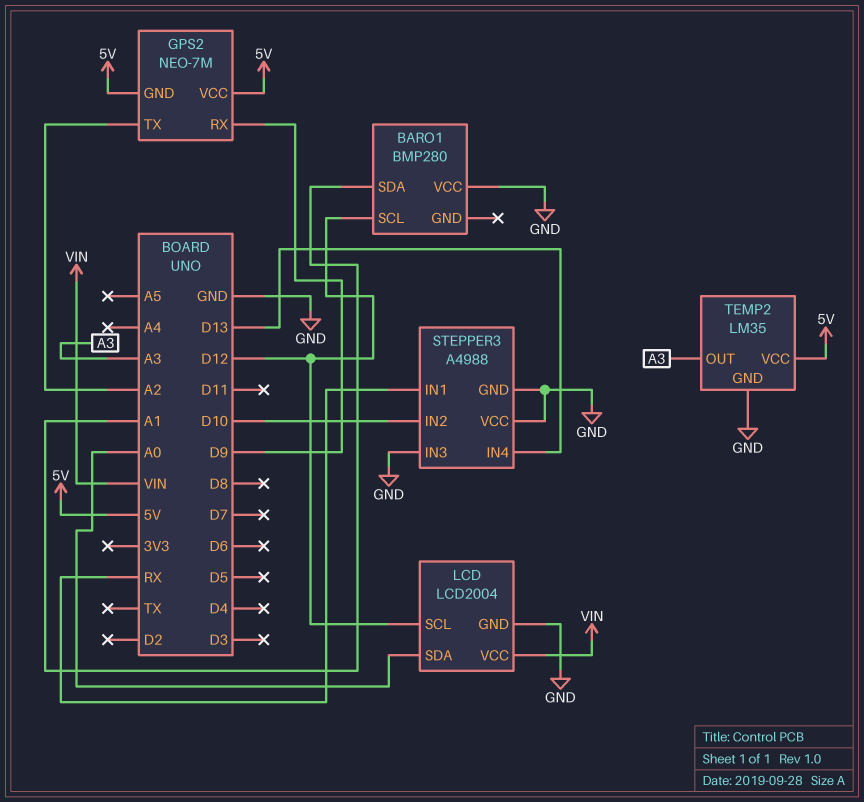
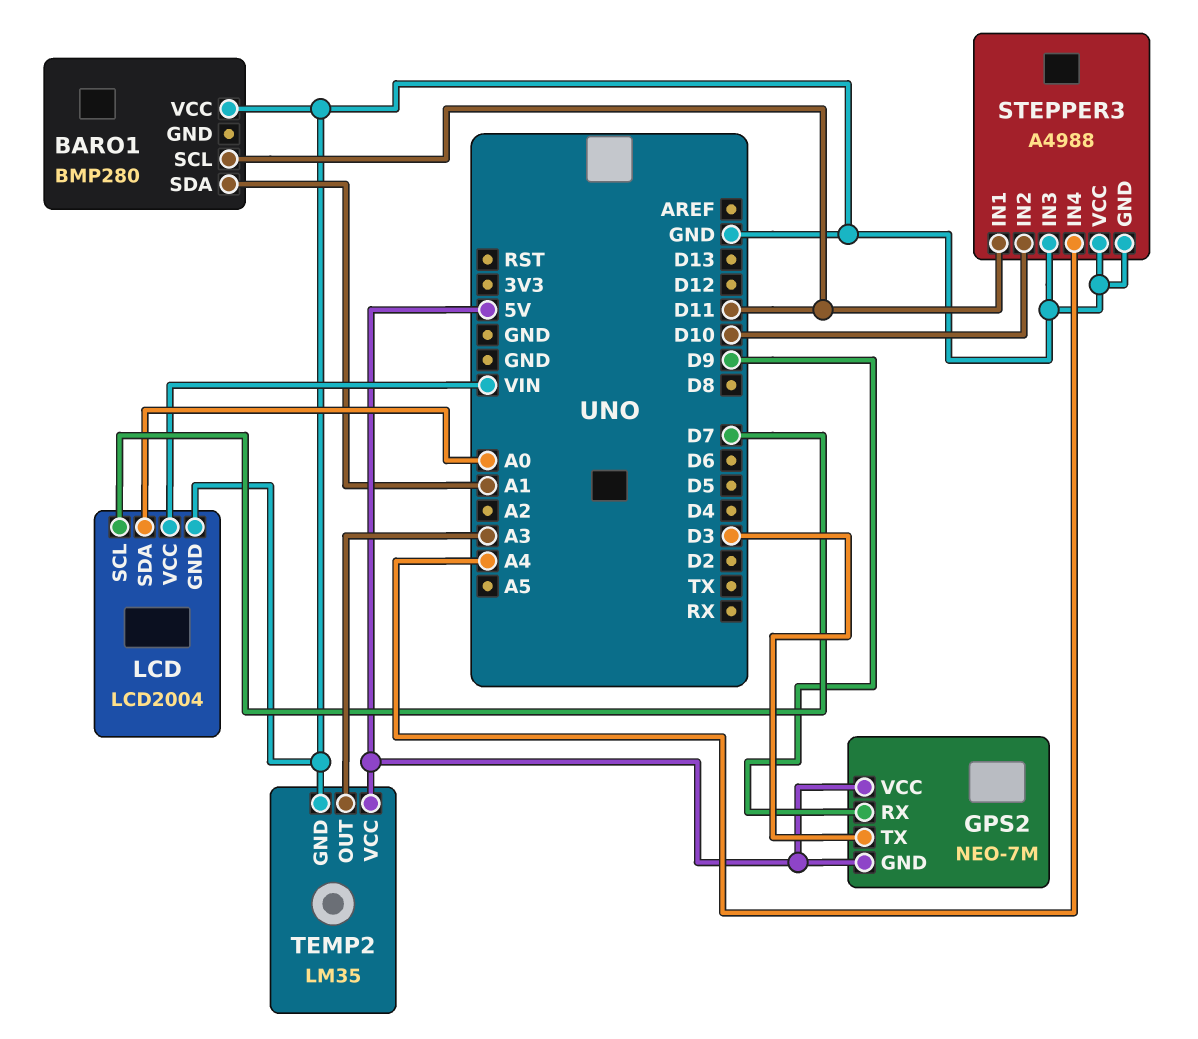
BARO1 pin SCL: D12 -> D11
GPS2 pin TX: A2 -> D3
LCD pin SCL: D12 -> D7
STEPPER3 pin IN1: RX -> D11
STEPPER3 pin IN4: D13 -> A4

